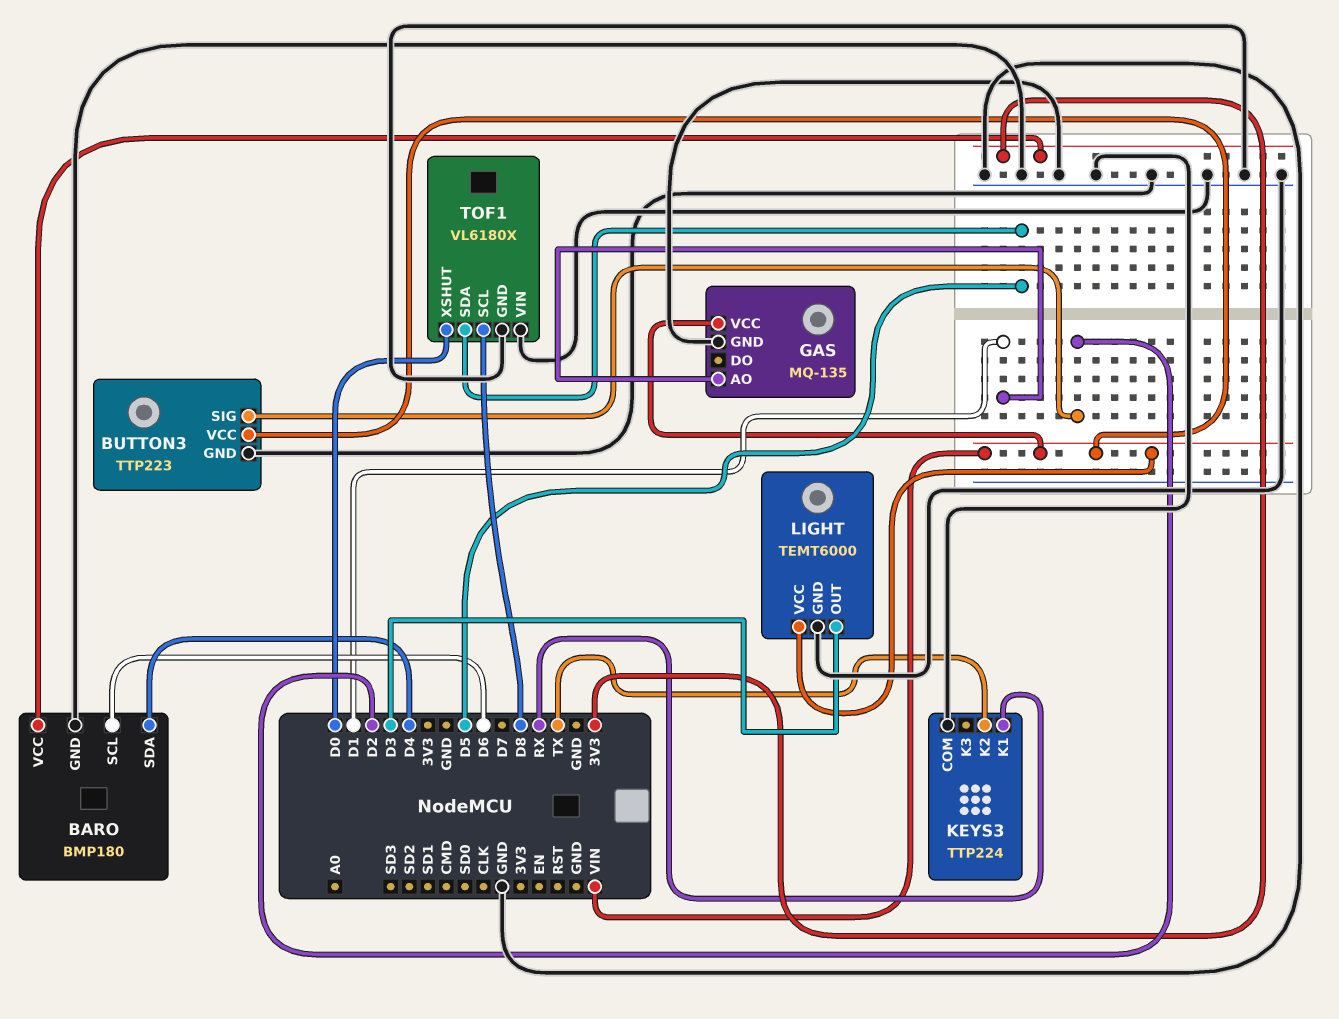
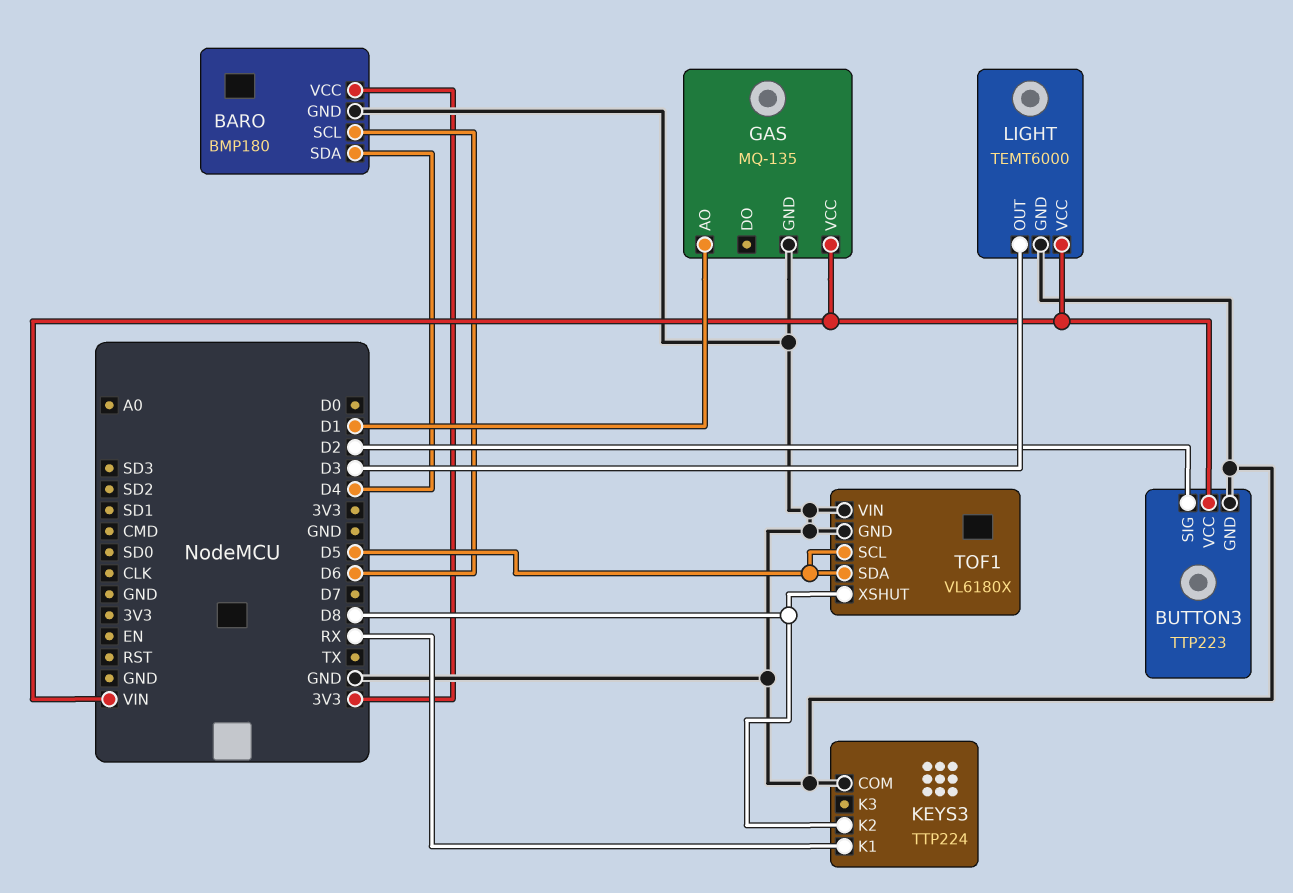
KEYS3 pin K2: TX -> D8
TOF1 pin SCL: D8 -> D5
TOF1 pin XSHUT: D0 -> D8

